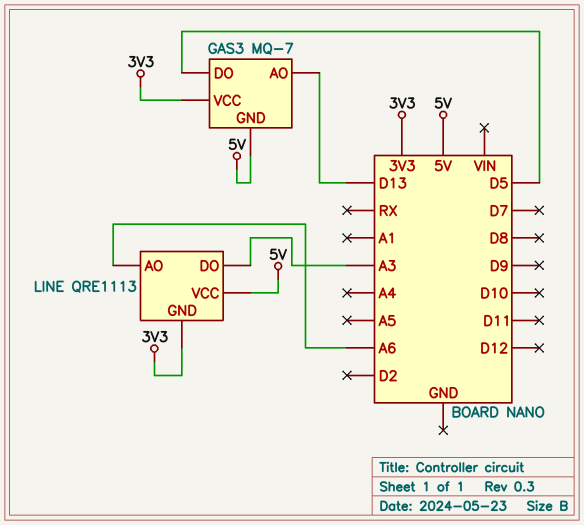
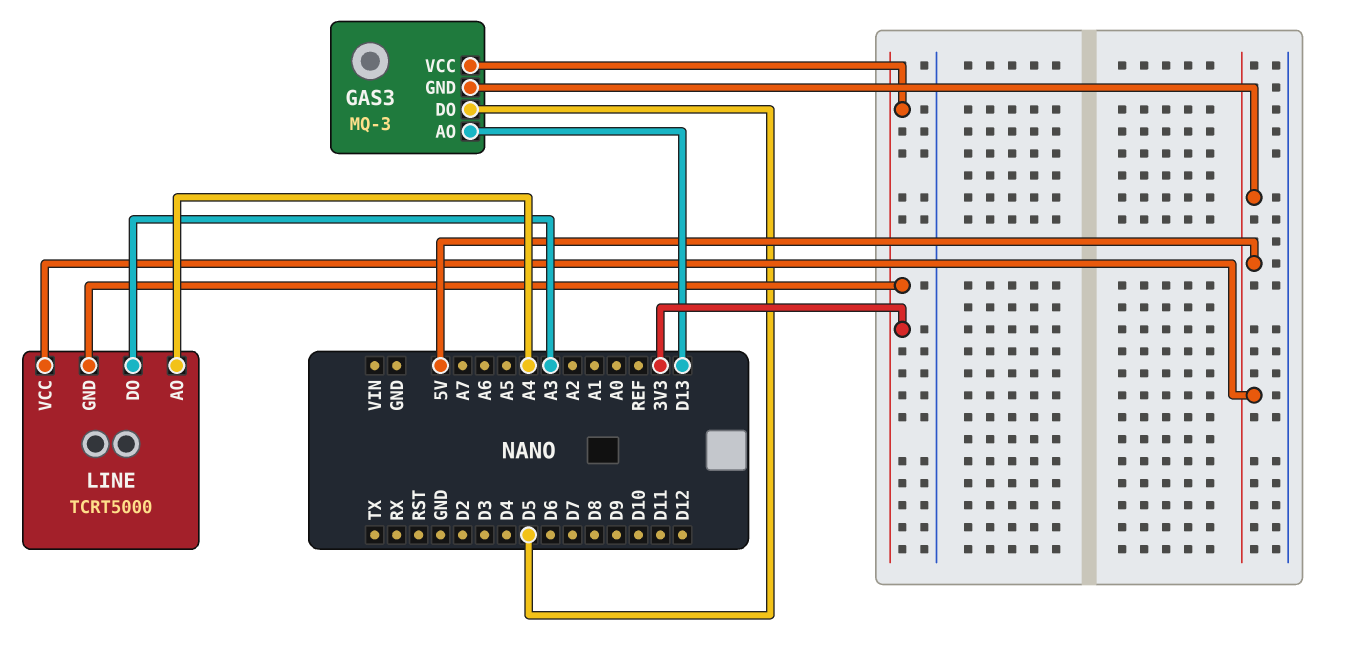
GAS3: MQ-7 -> MQ-3
LINE: QRE1113 -> TCRT5000
LINE pin AO: A6 -> A4

